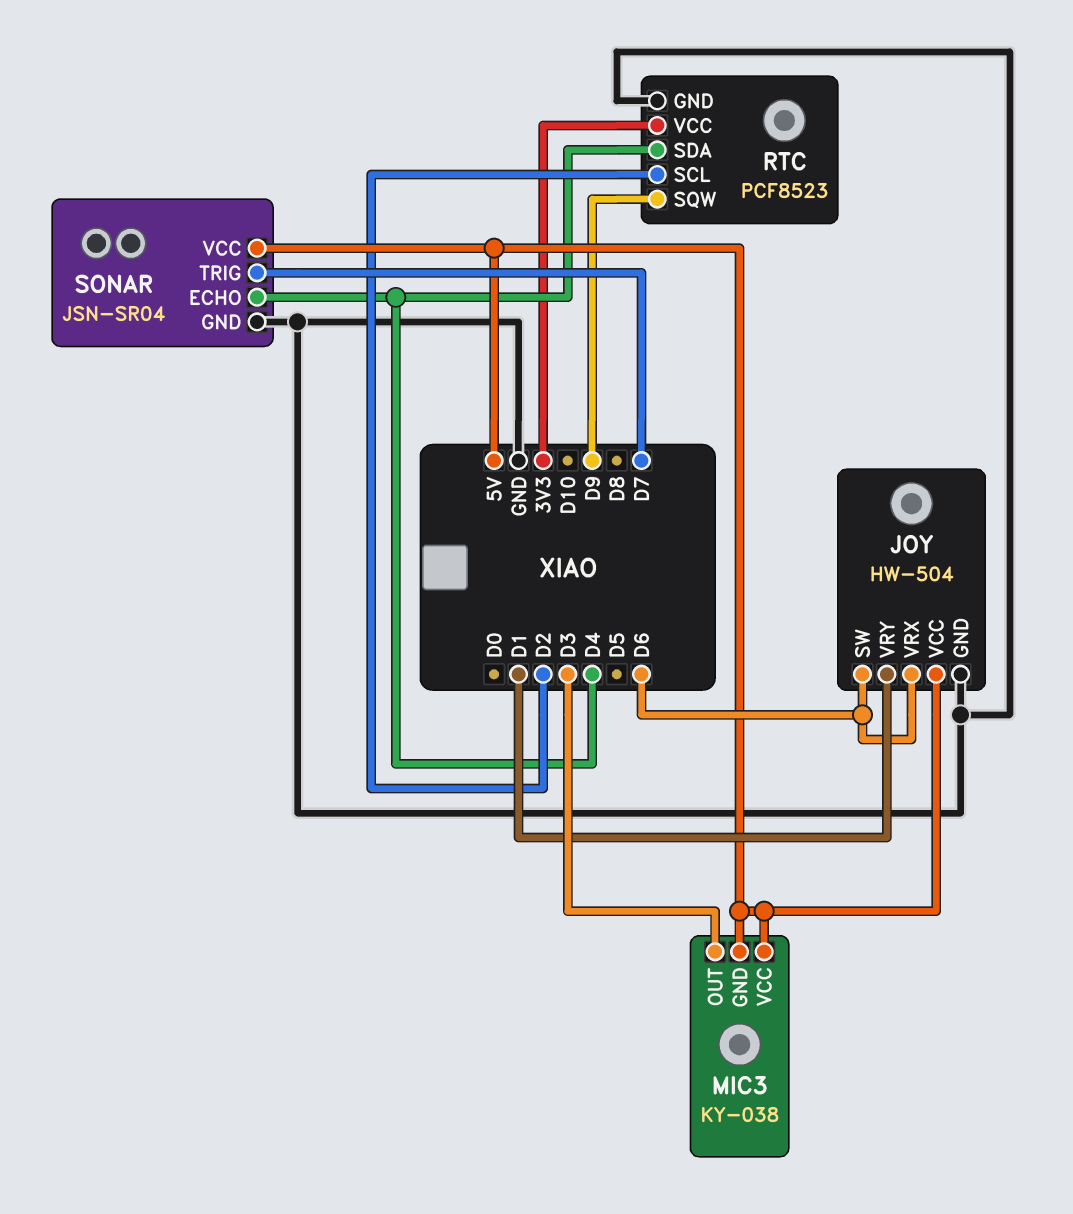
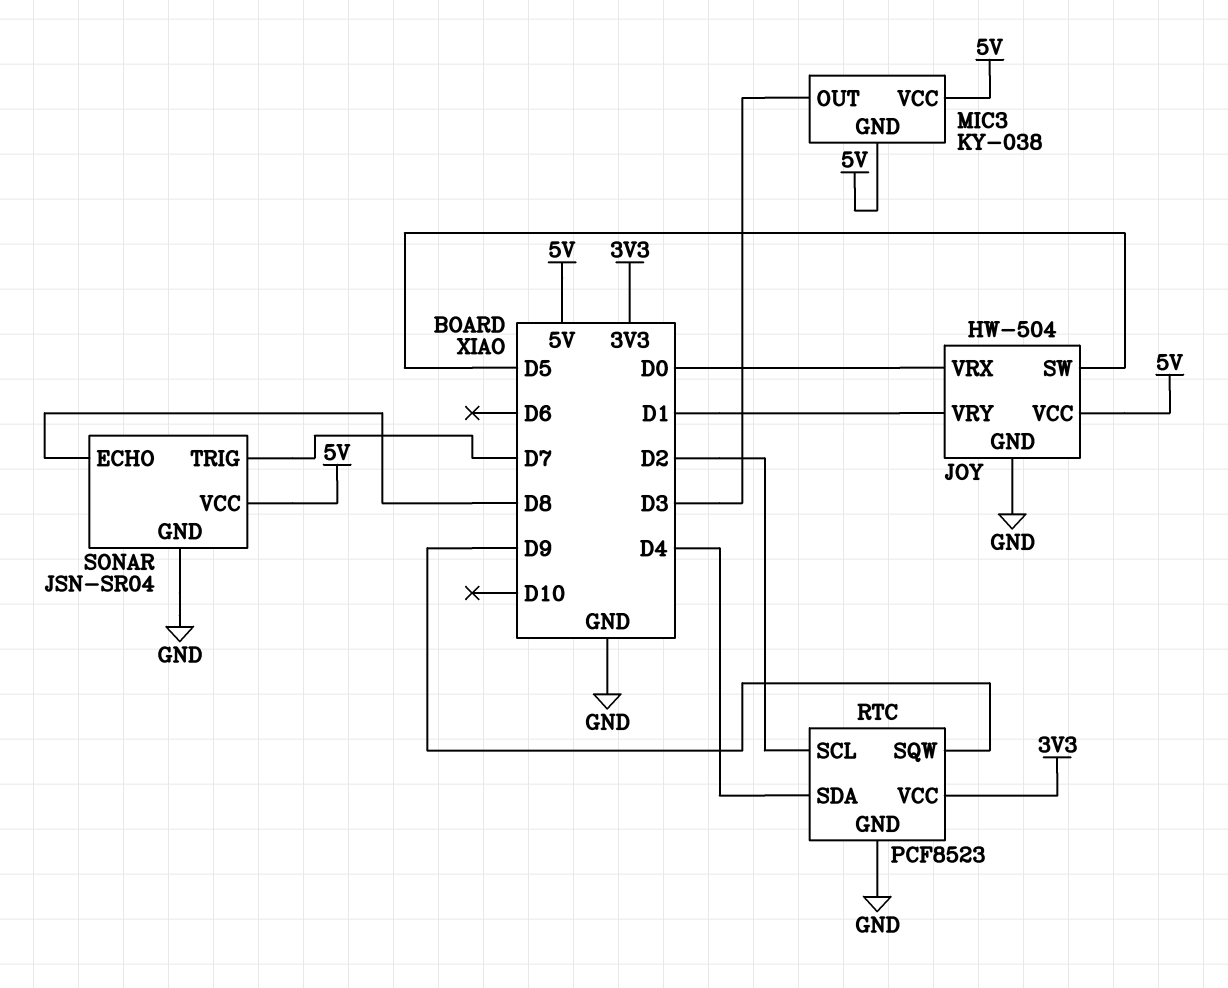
JOY pin SW: D6 -> D5
JOY pin VRX: D6 -> D0
SONAR pin ECHO: D4 -> D8

